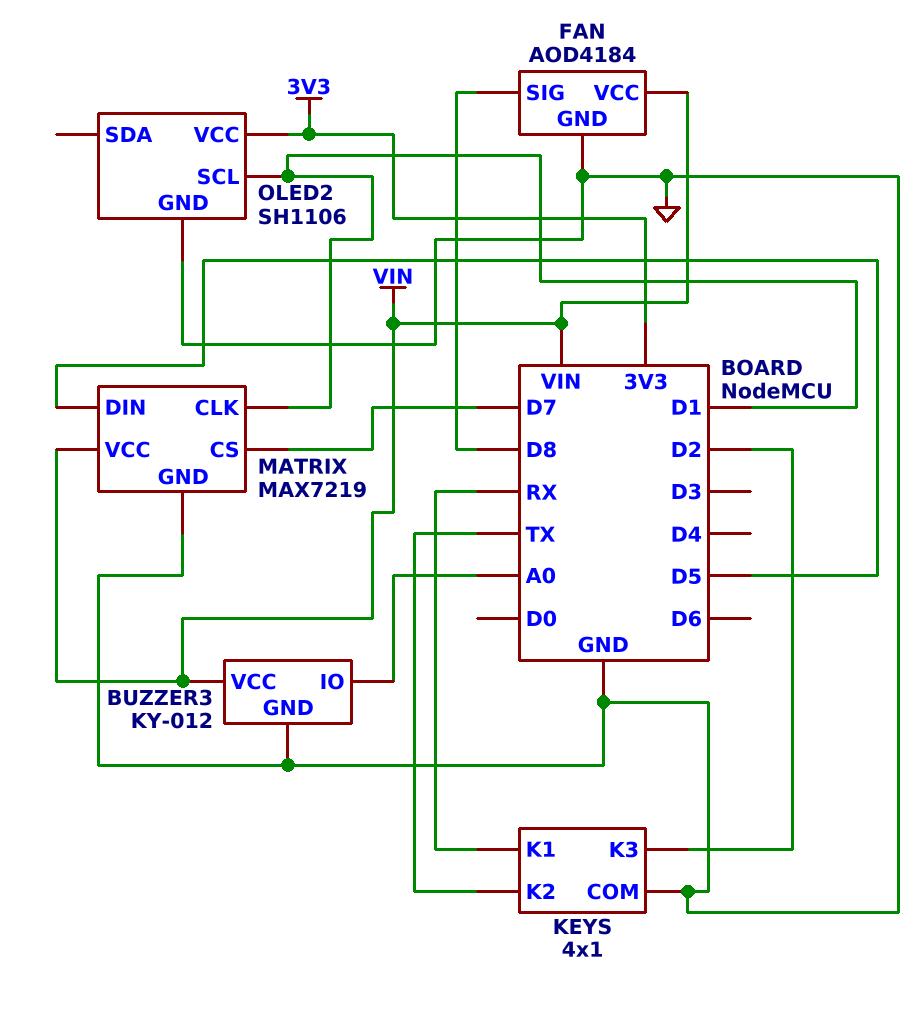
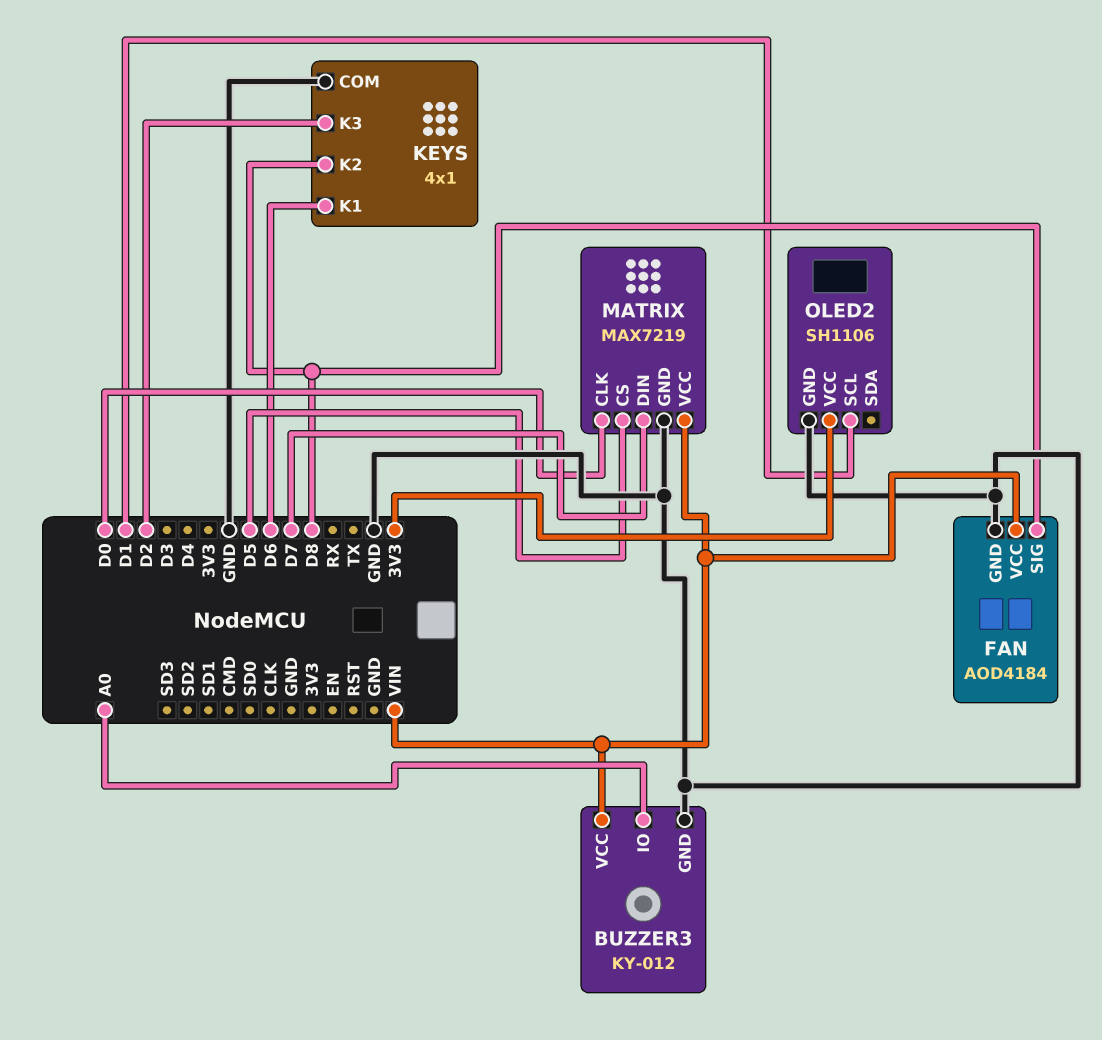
KEYS pin K1: RX -> D6
KEYS pin K2: TX -> D8
MATRIX pin CLK: D1 -> D0
MATRIX pin CS: D7 -> D5
MATRIX pin DIN: D5 -> D7

